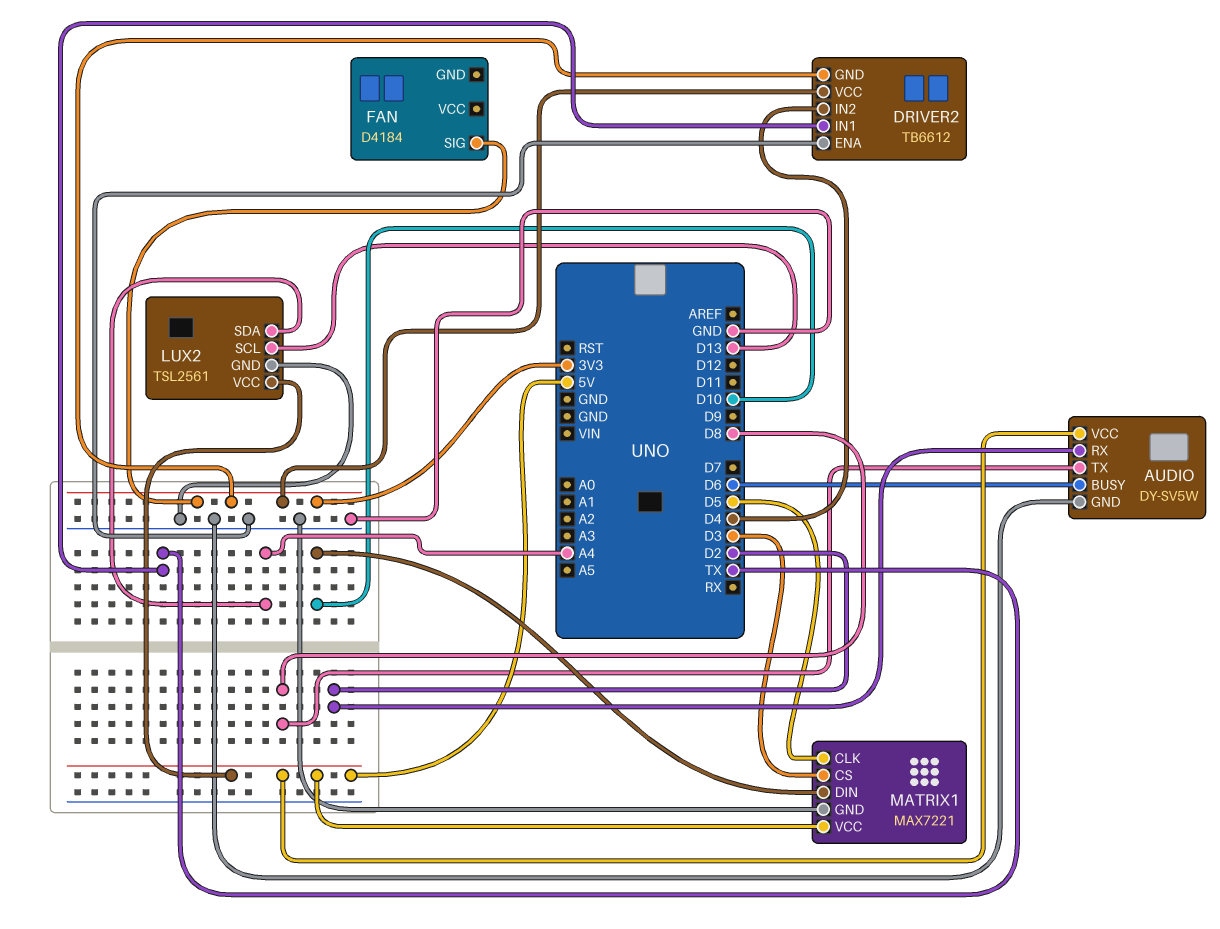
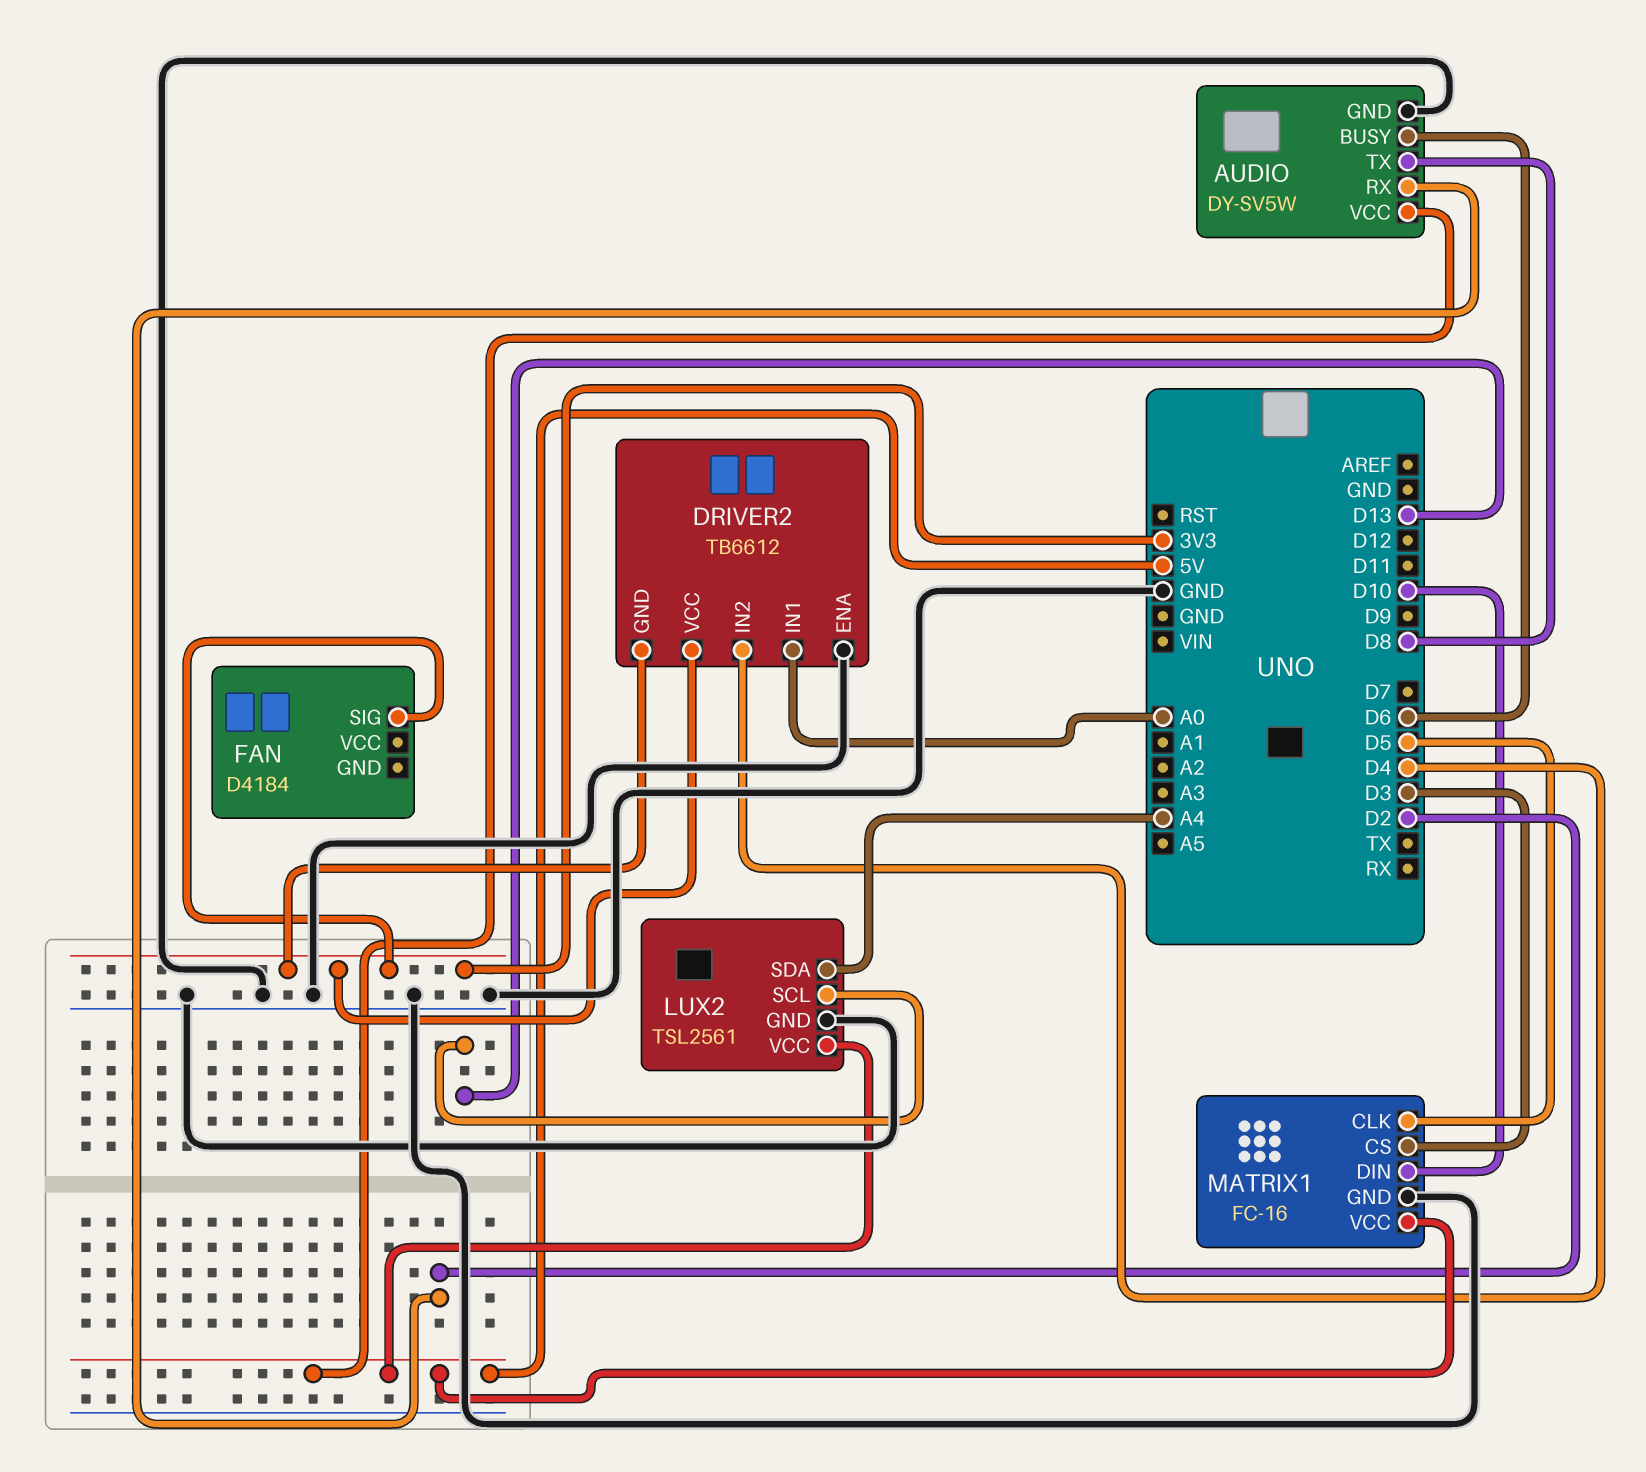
DRIVER2 pin IN1: TX -> A0
MATRIX1: MAX7221 -> FC-16

